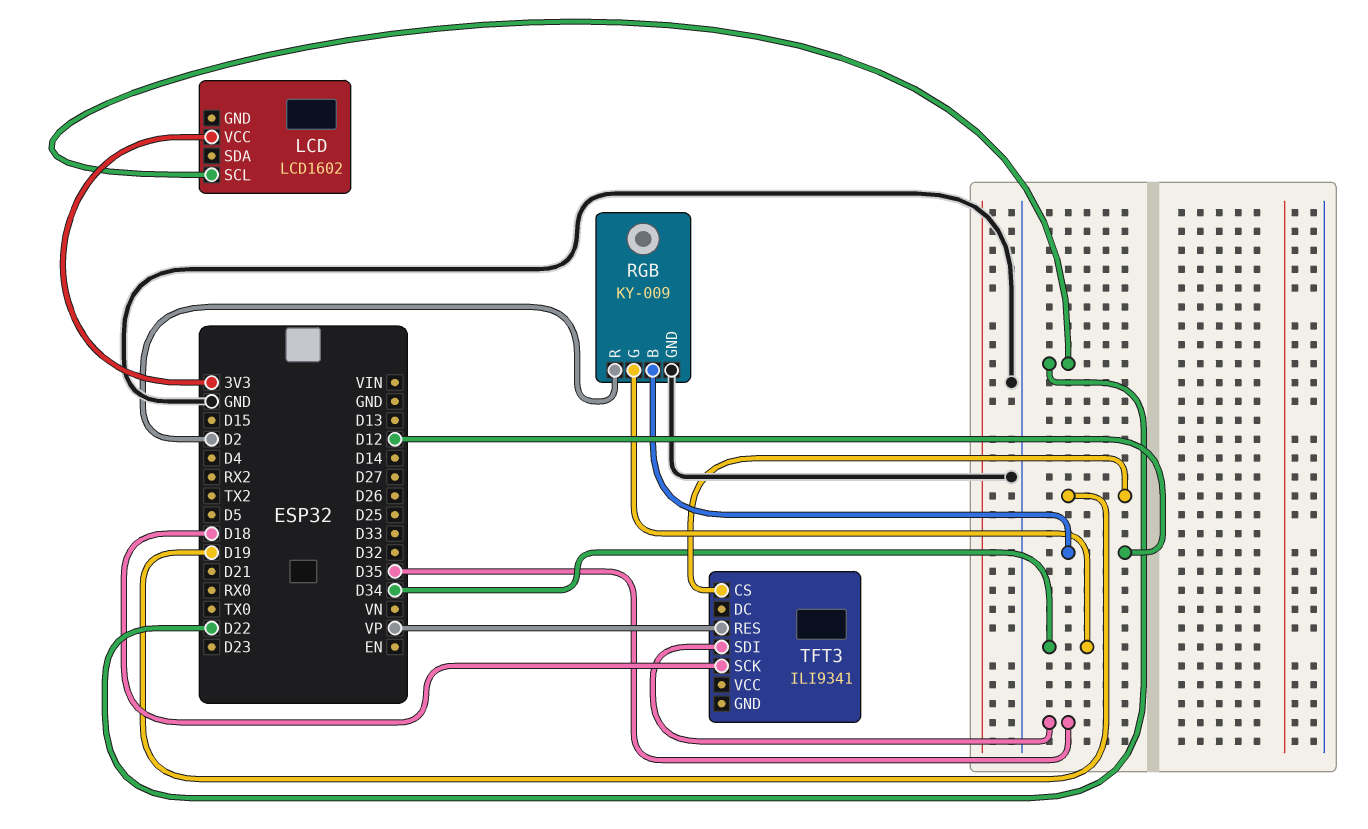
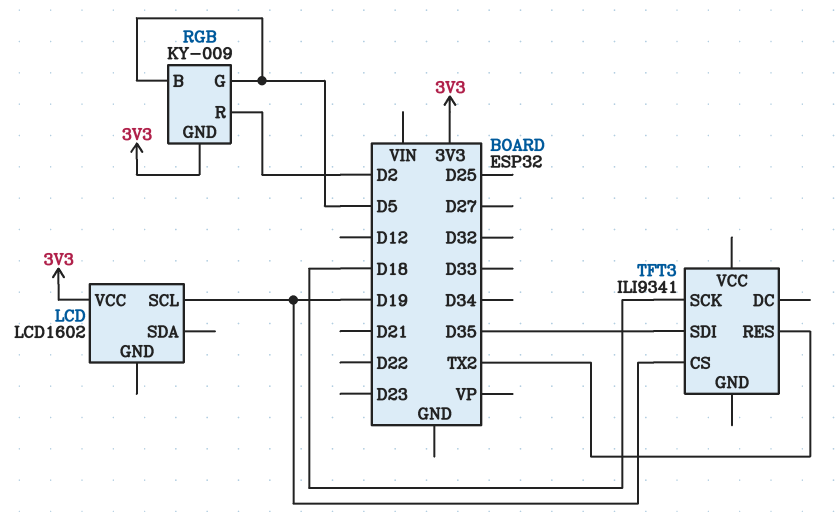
LCD pin SCL: D22 -> D19
RGB pin B: D12 -> D5
RGB pin G: D34 -> D5
RGB pin GND: GND -> 3V3
TFT3 pin RES: VP -> TX2

